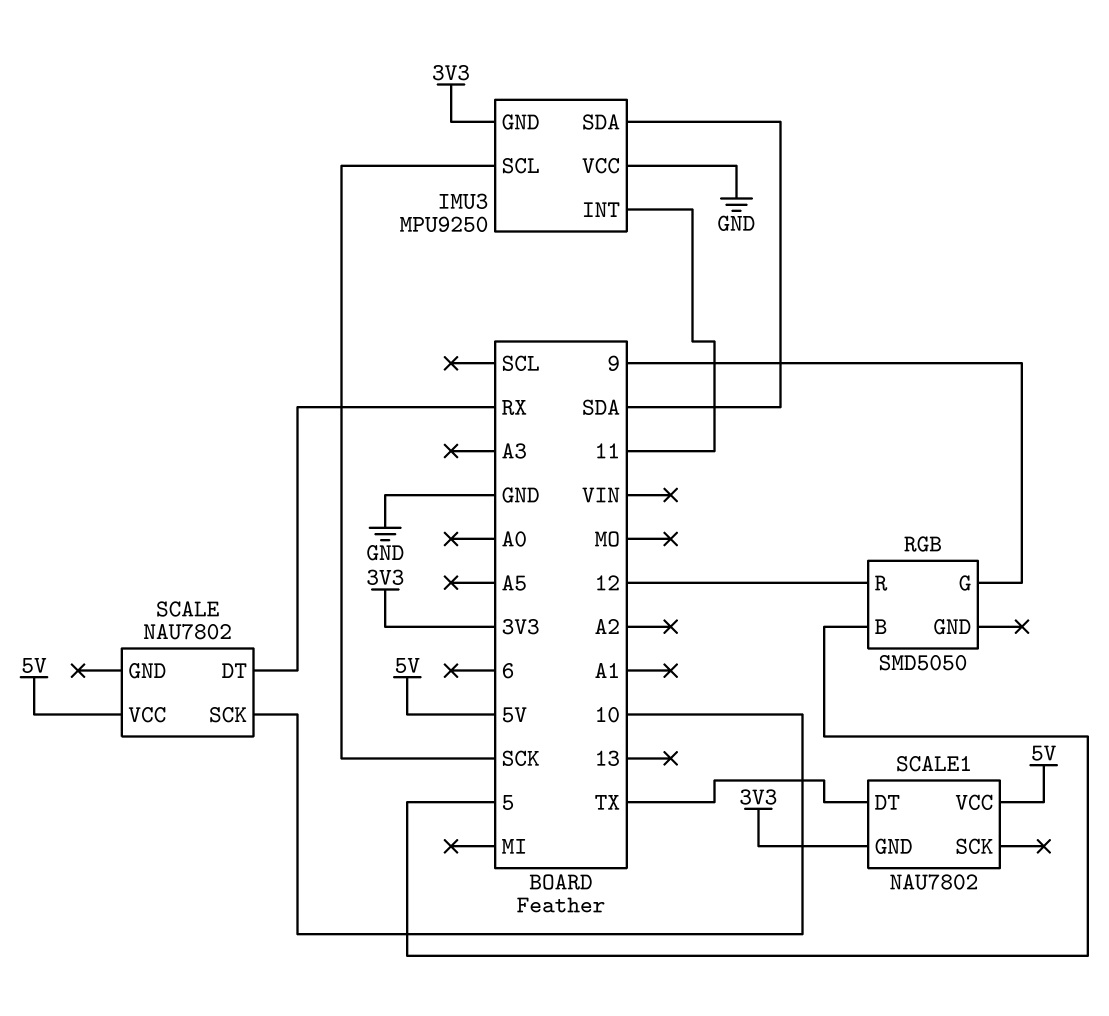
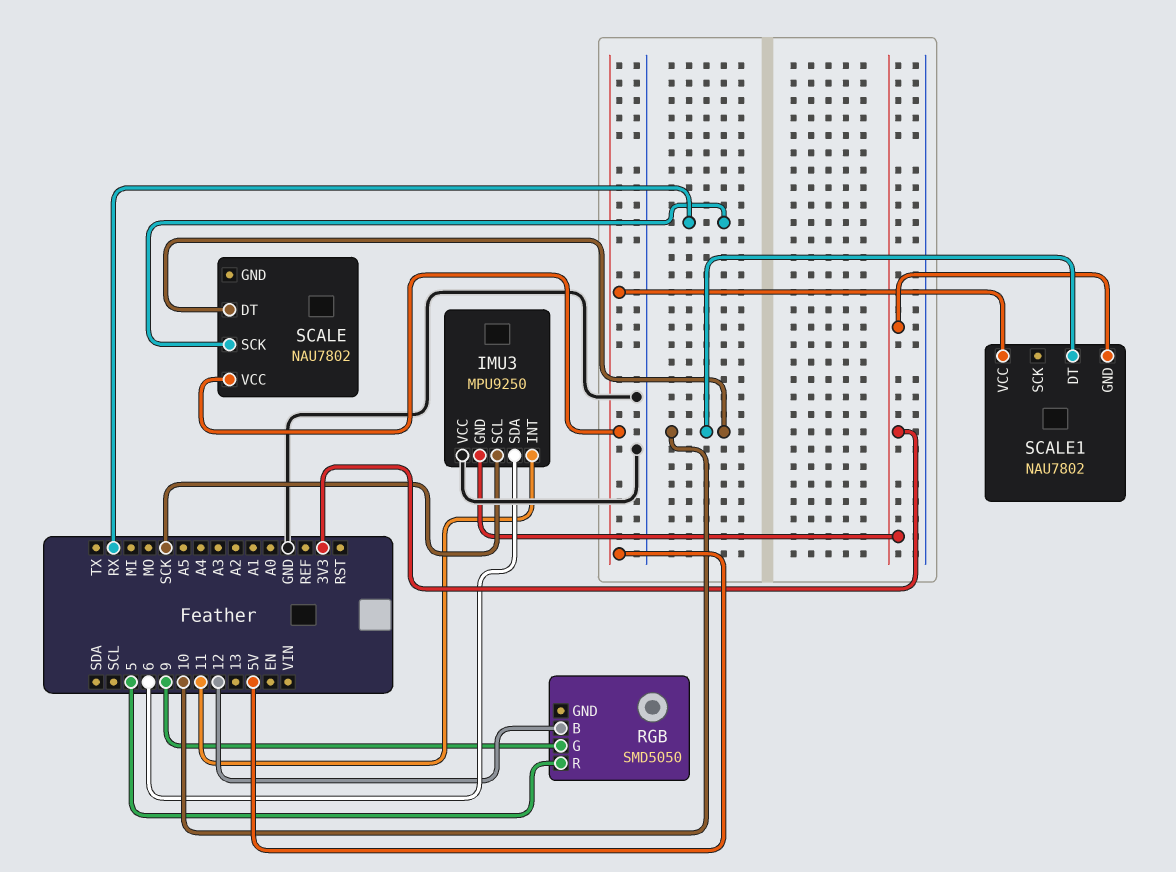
IMU3 pin SDA: SDA -> 6
RGB pin B: 5 -> 12
RGB pin R: 12 -> 5
SCALE pin DT: RX -> 10
SCALE pin SCK: 10 -> RX
SCALE1 pin DT: TX -> 10

